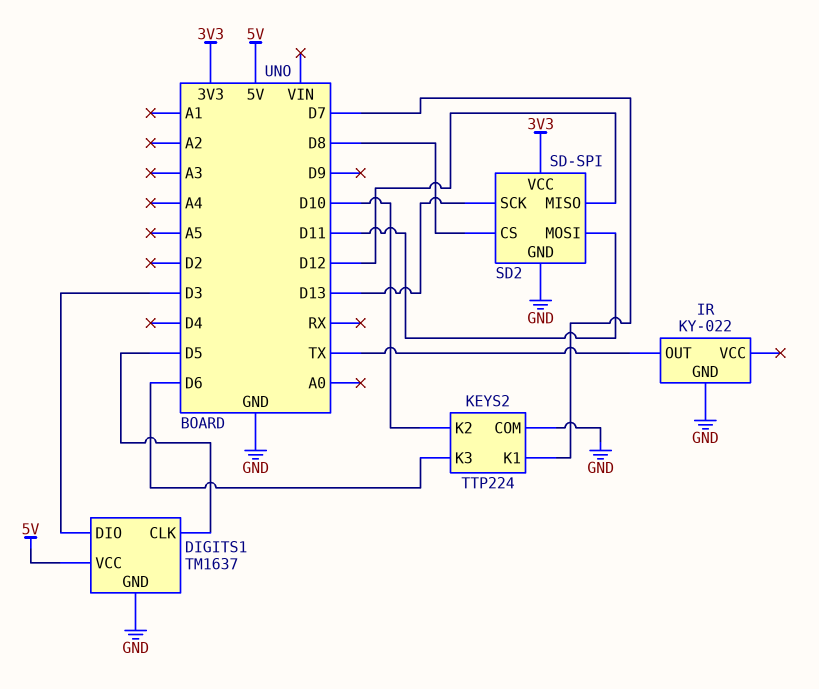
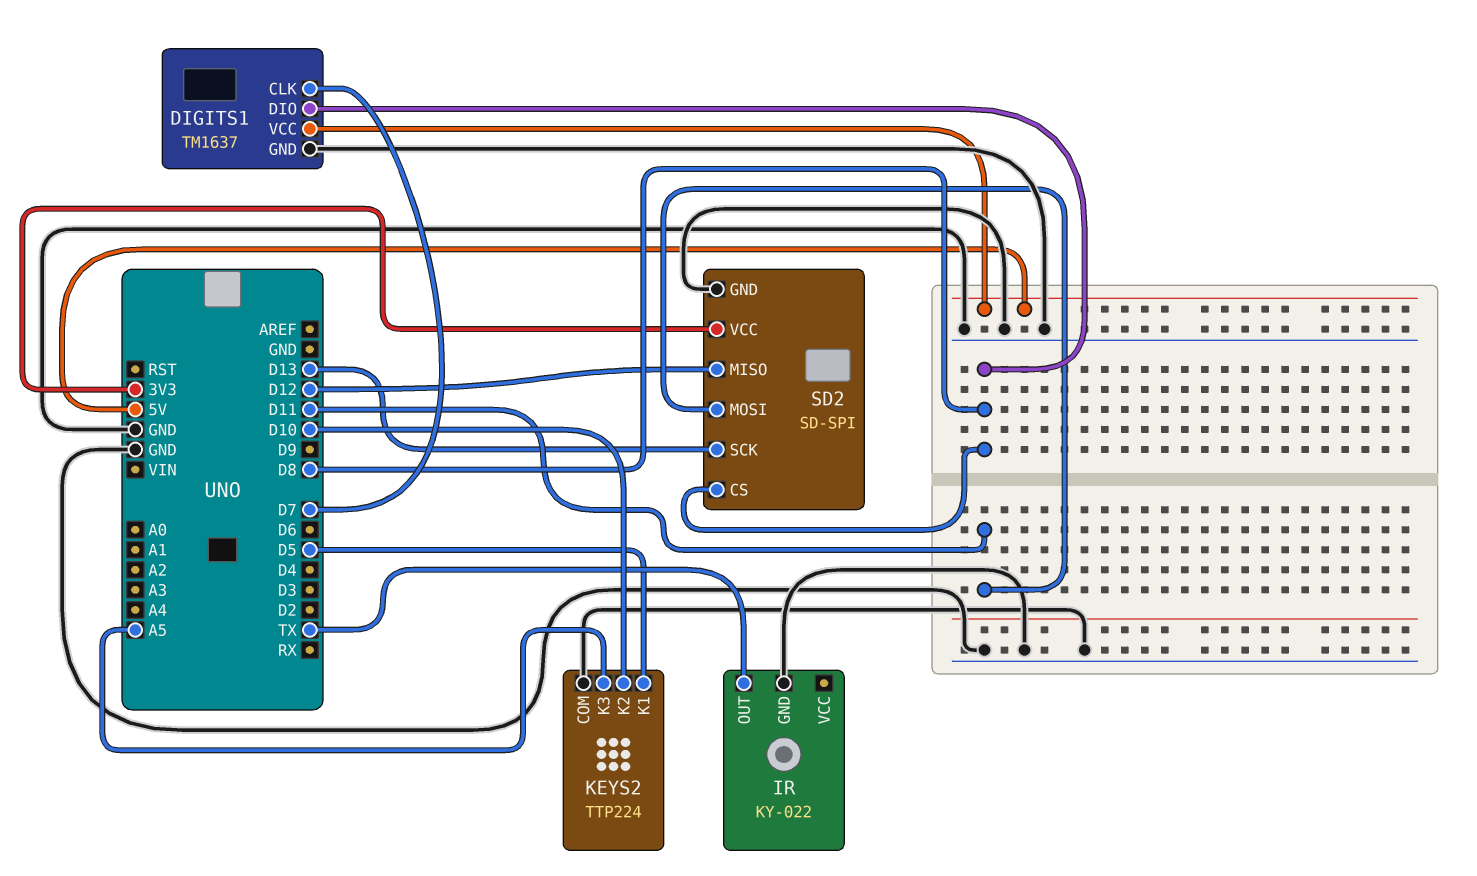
DIGITS1 pin CLK: D5 -> D7
DIGITS1 pin DIO: D3 -> D8
KEYS2 pin K1: D7 -> D5
KEYS2 pin K3: D6 -> A5

